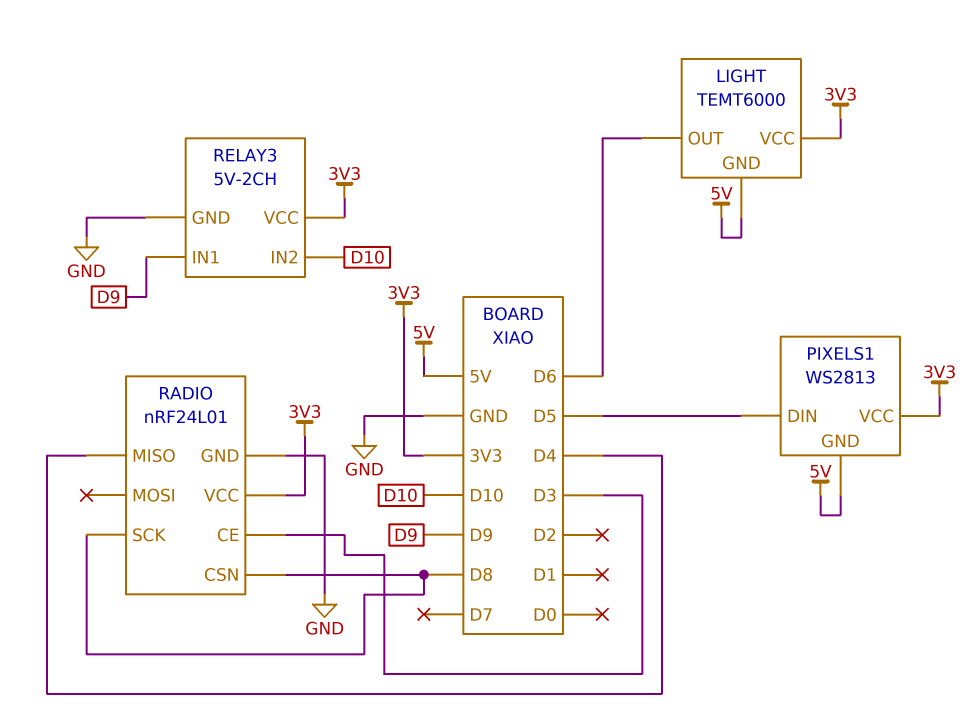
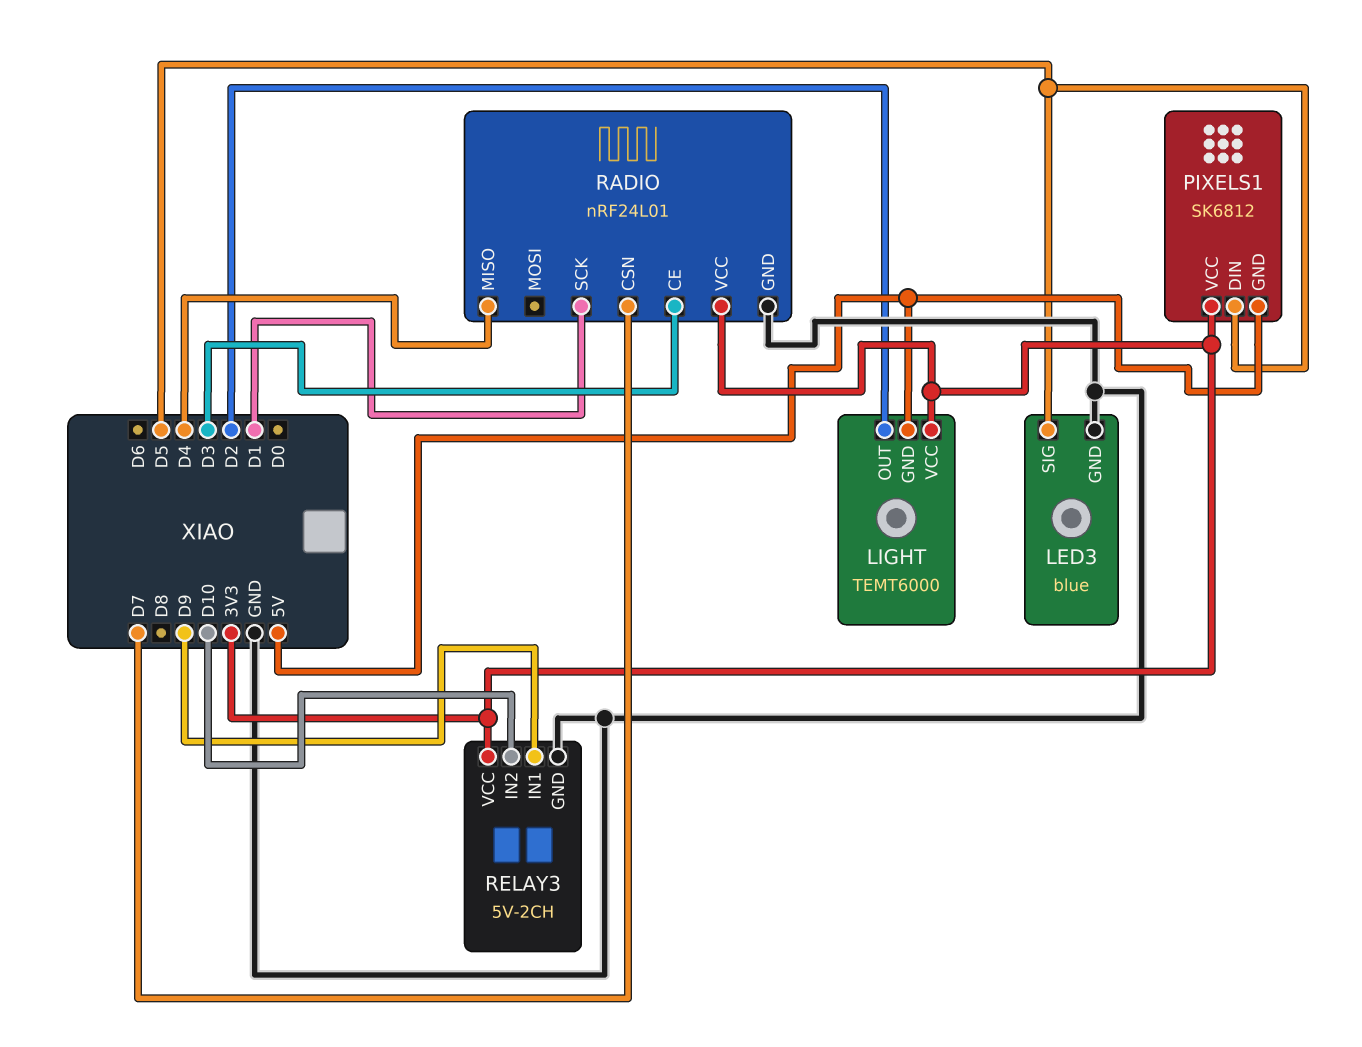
LED3: none -> blue
LED3 pin GND: none -> GND
LED3 pin SIG: none -> D5
LIGHT pin OUT: D6 -> D2
PIXELS1: WS2813 -> SK6812
RADIO pin CSN: D8 -> D7
RADIO pin SCK: D8 -> D1

